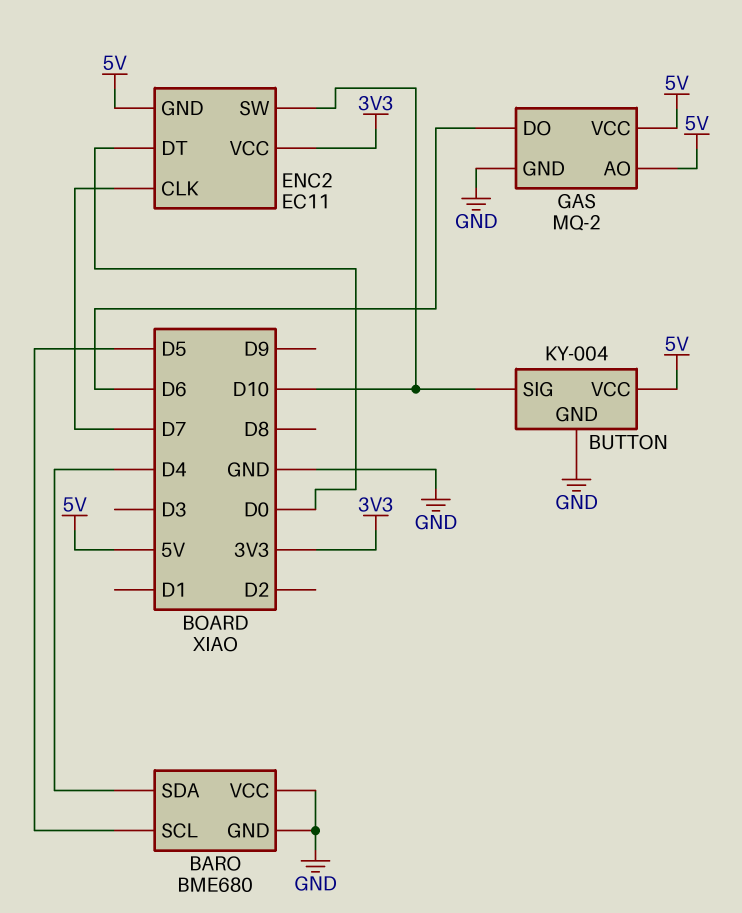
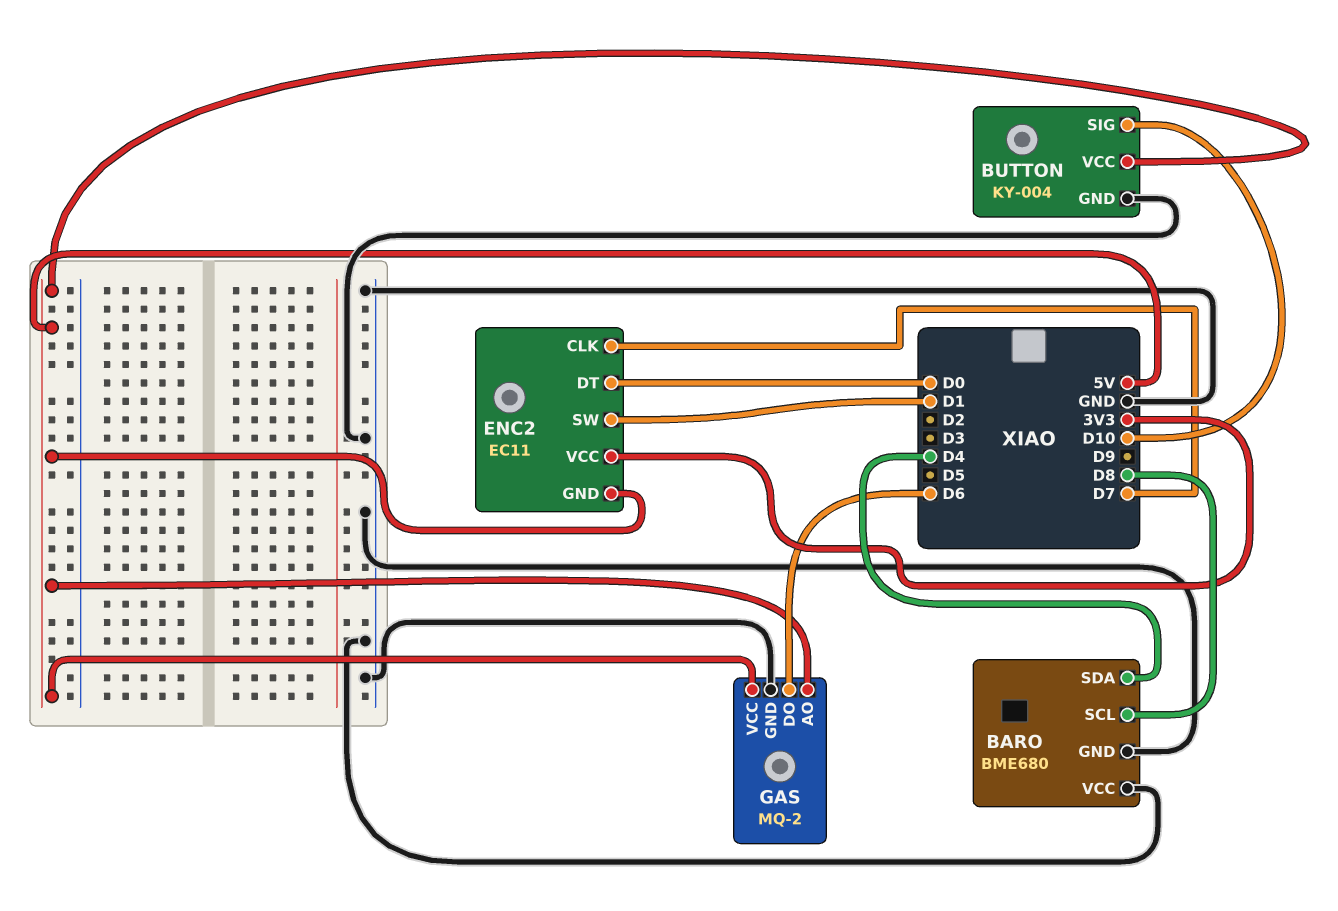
BARO pin SCL: D5 -> D8
ENC2 pin SW: D10 -> D1

